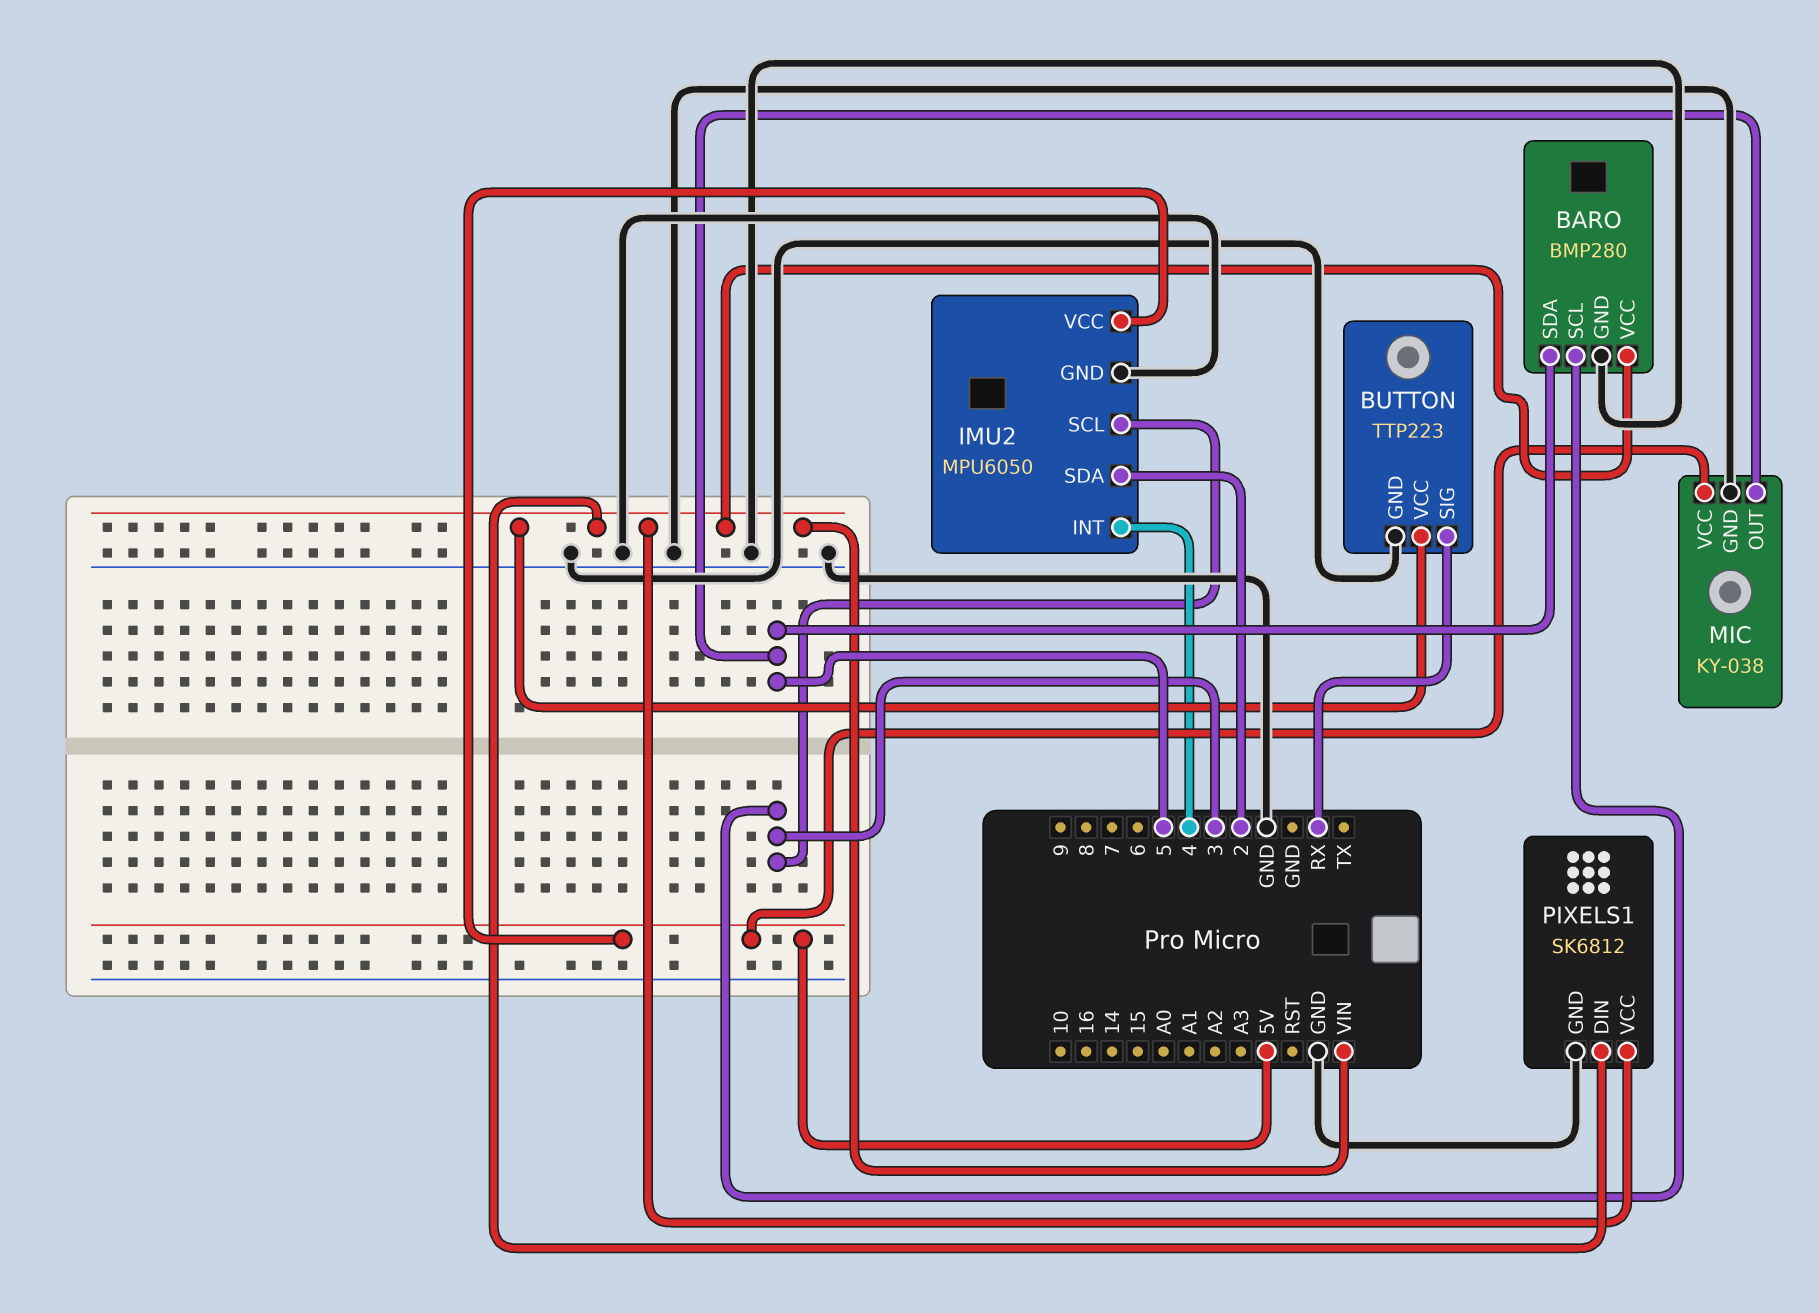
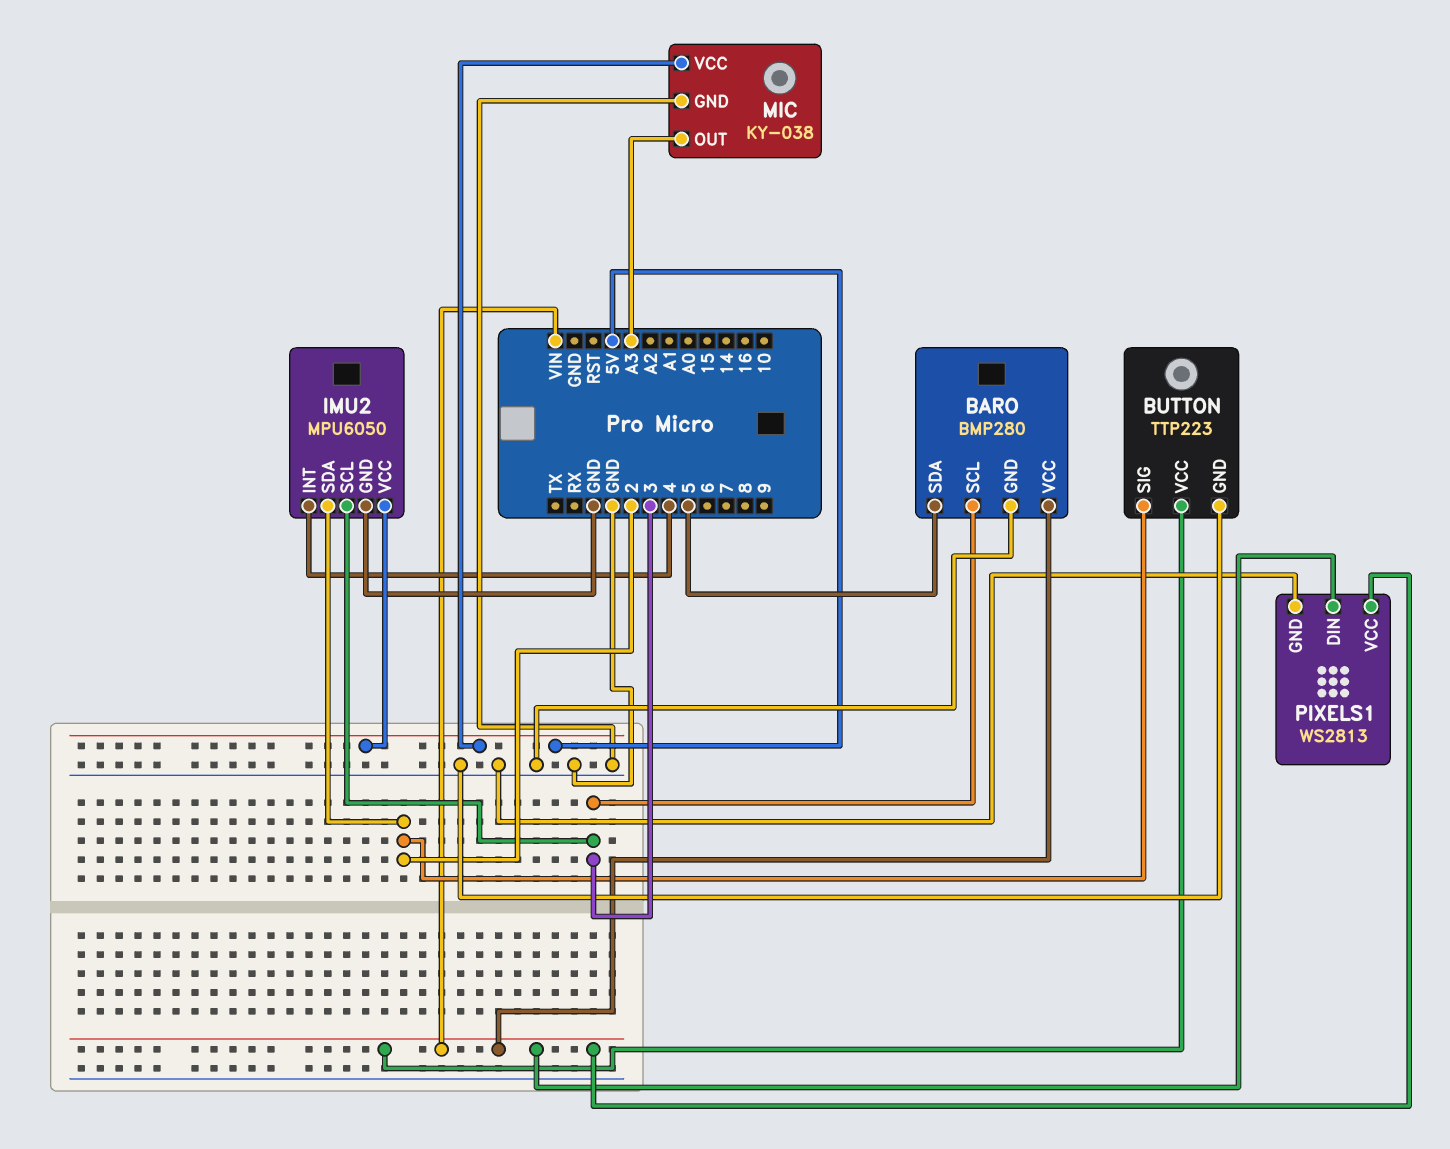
BUTTON pin SIG: RX -> 2
MIC pin OUT: 5 -> A3
PIXELS1: SK6812 -> WS2813

